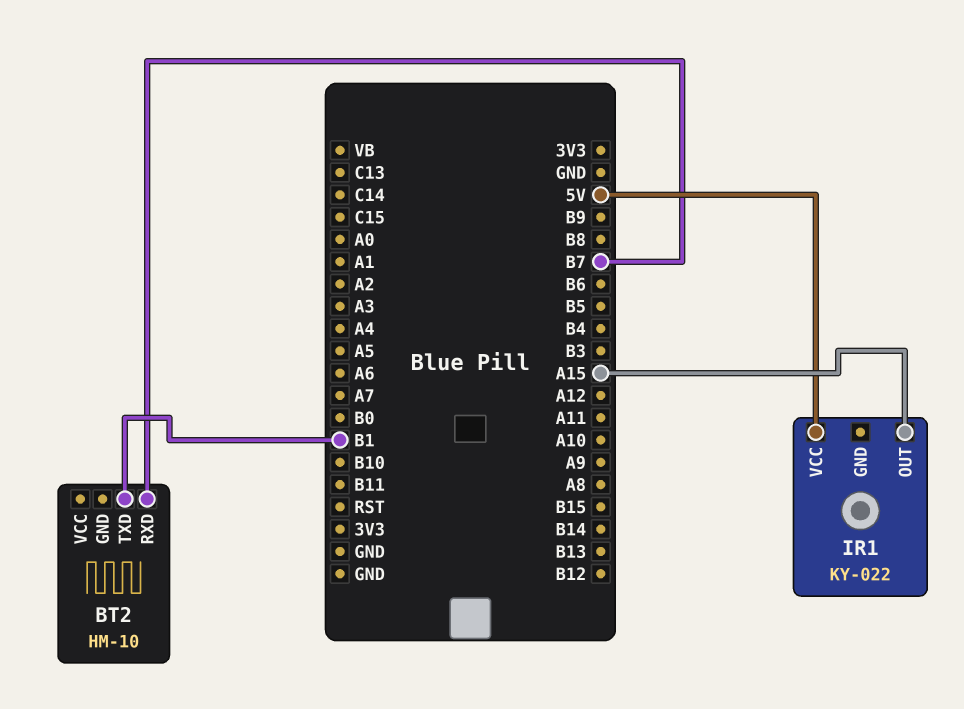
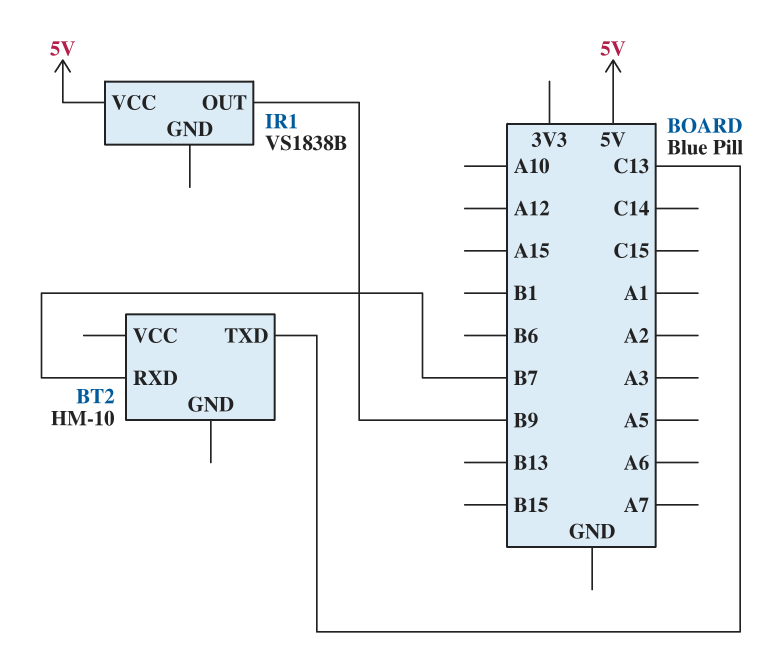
BT2 pin TXD: B1 -> C13
IR1: KY-022 -> VS1838B
IR1 pin OUT: A15 -> B9

